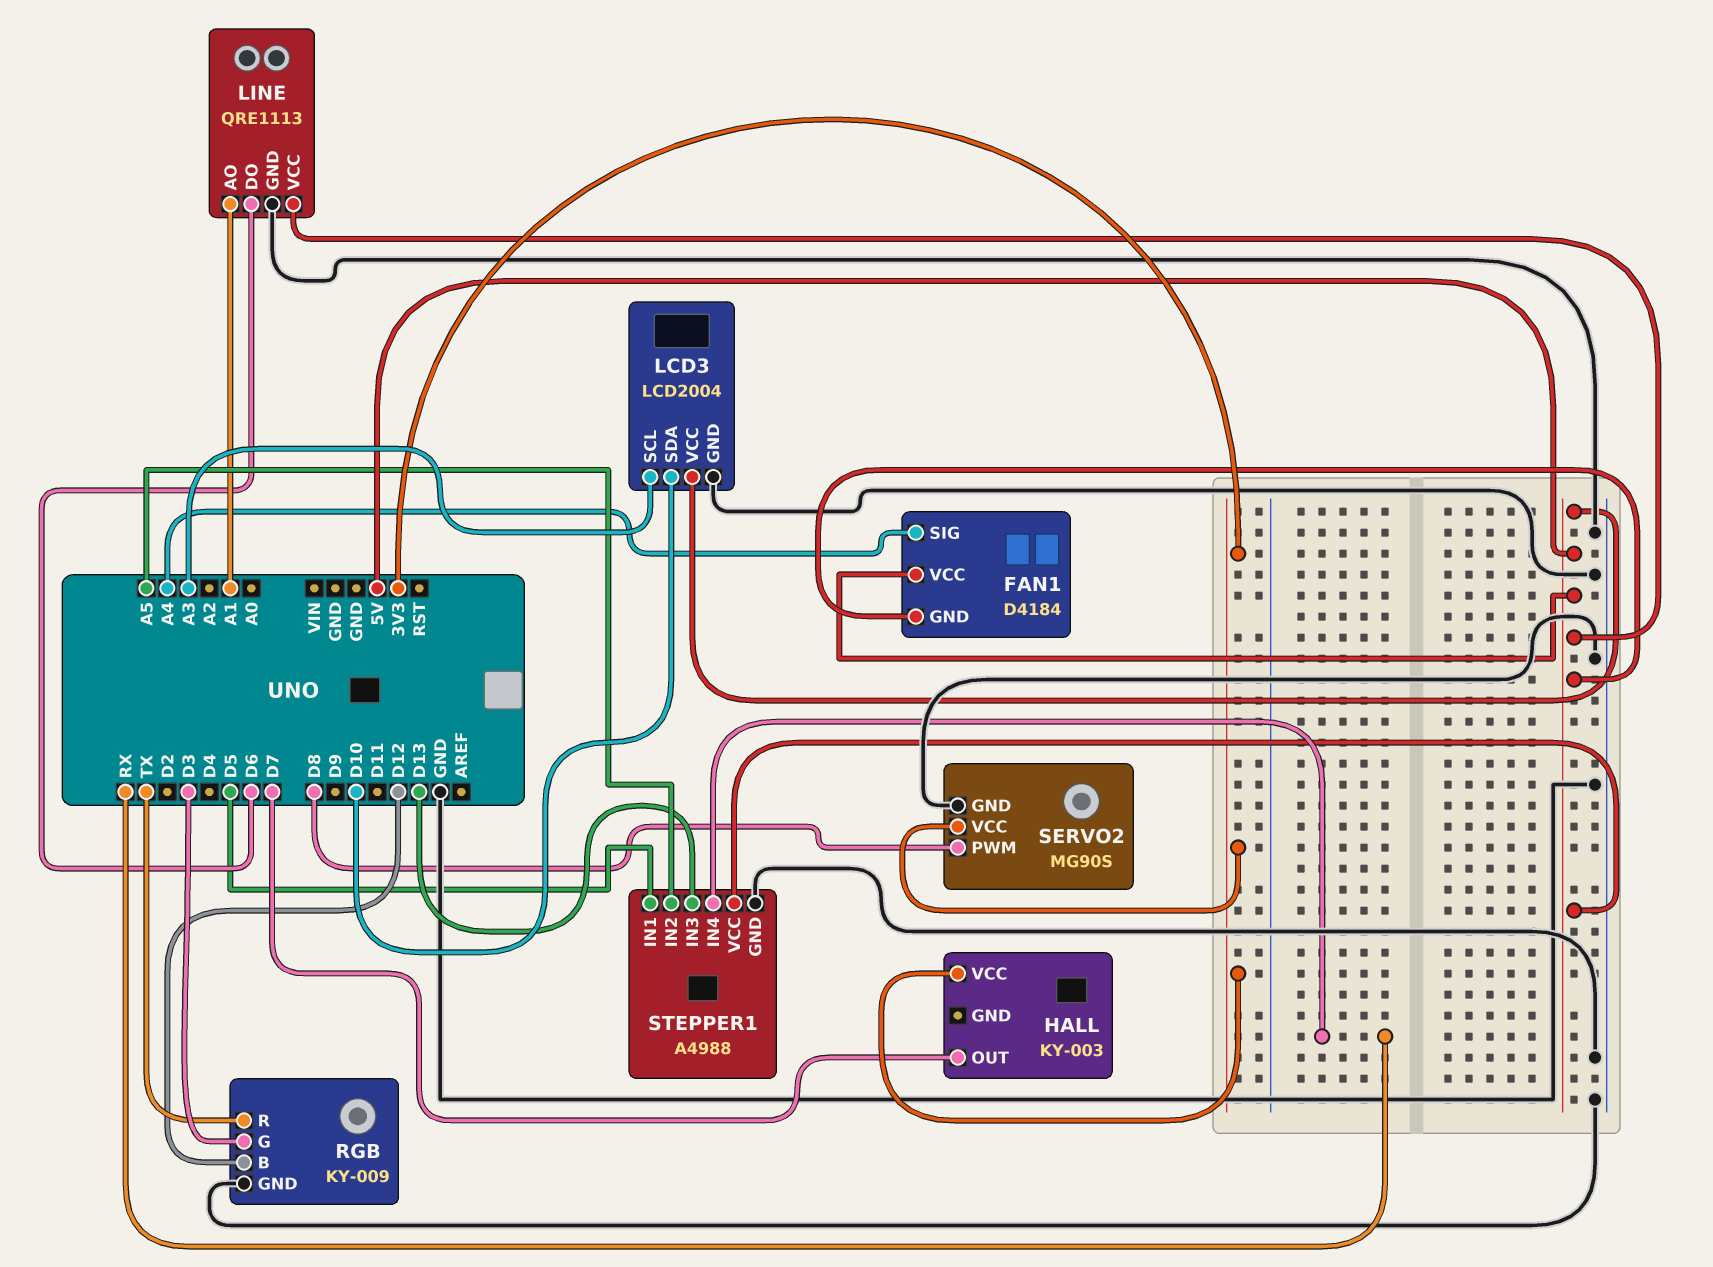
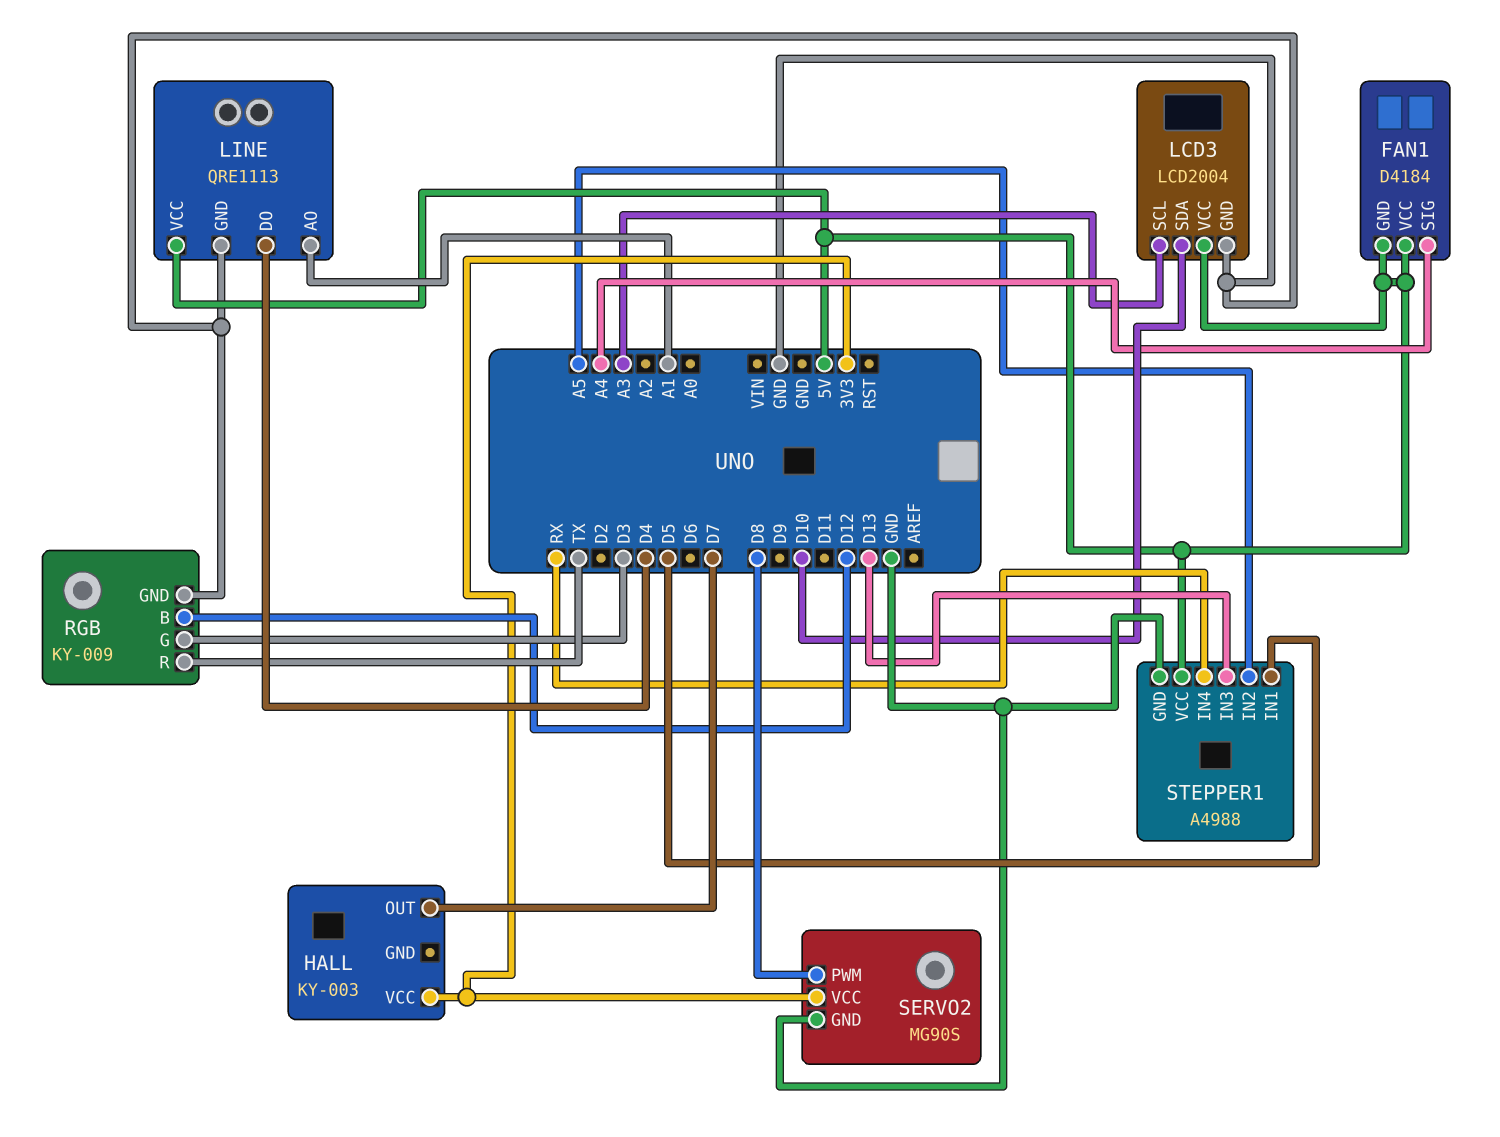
LINE pin DO: D6 -> D4

